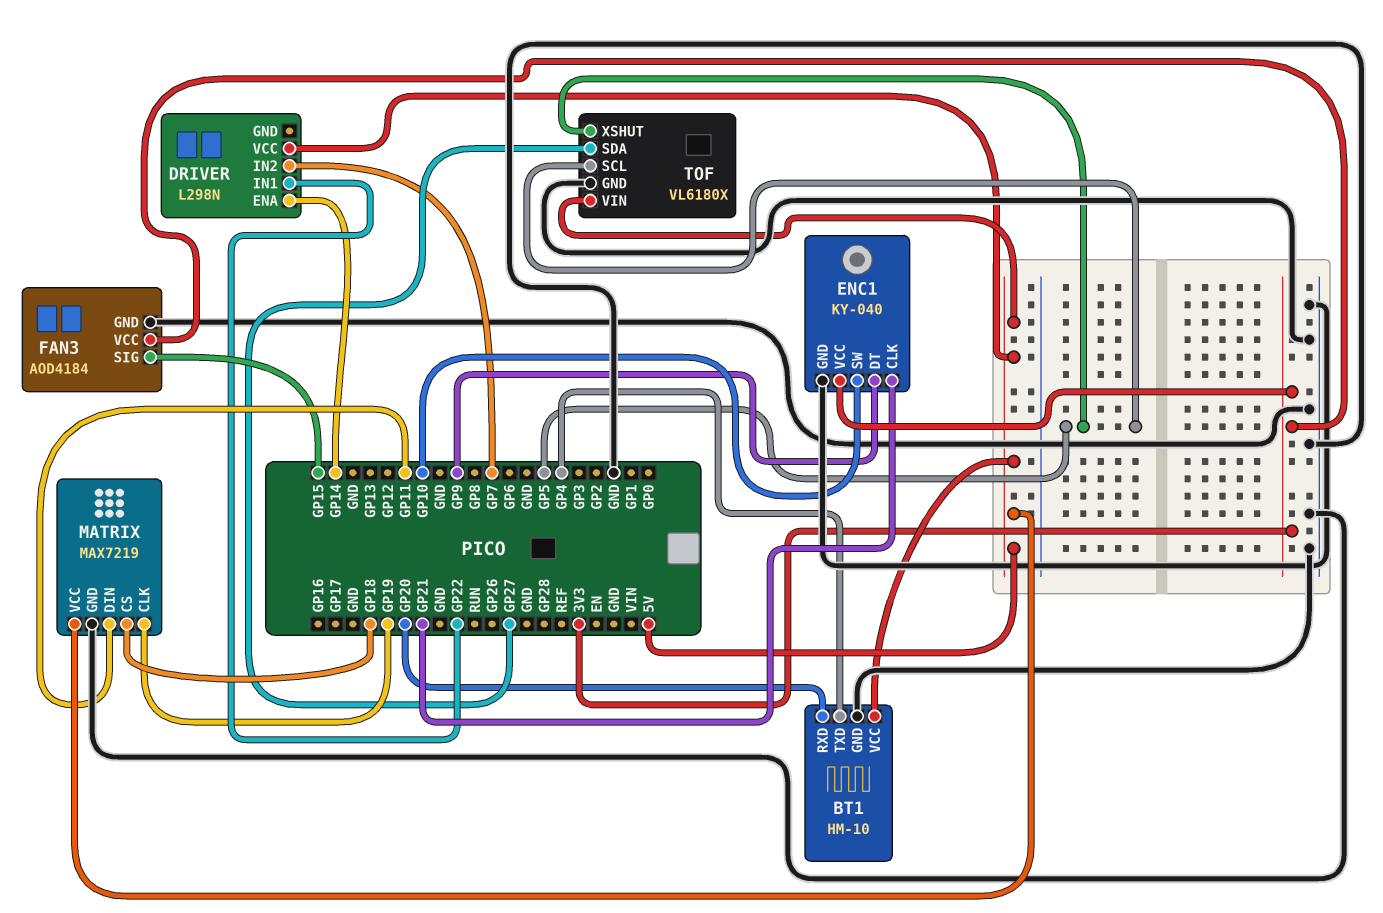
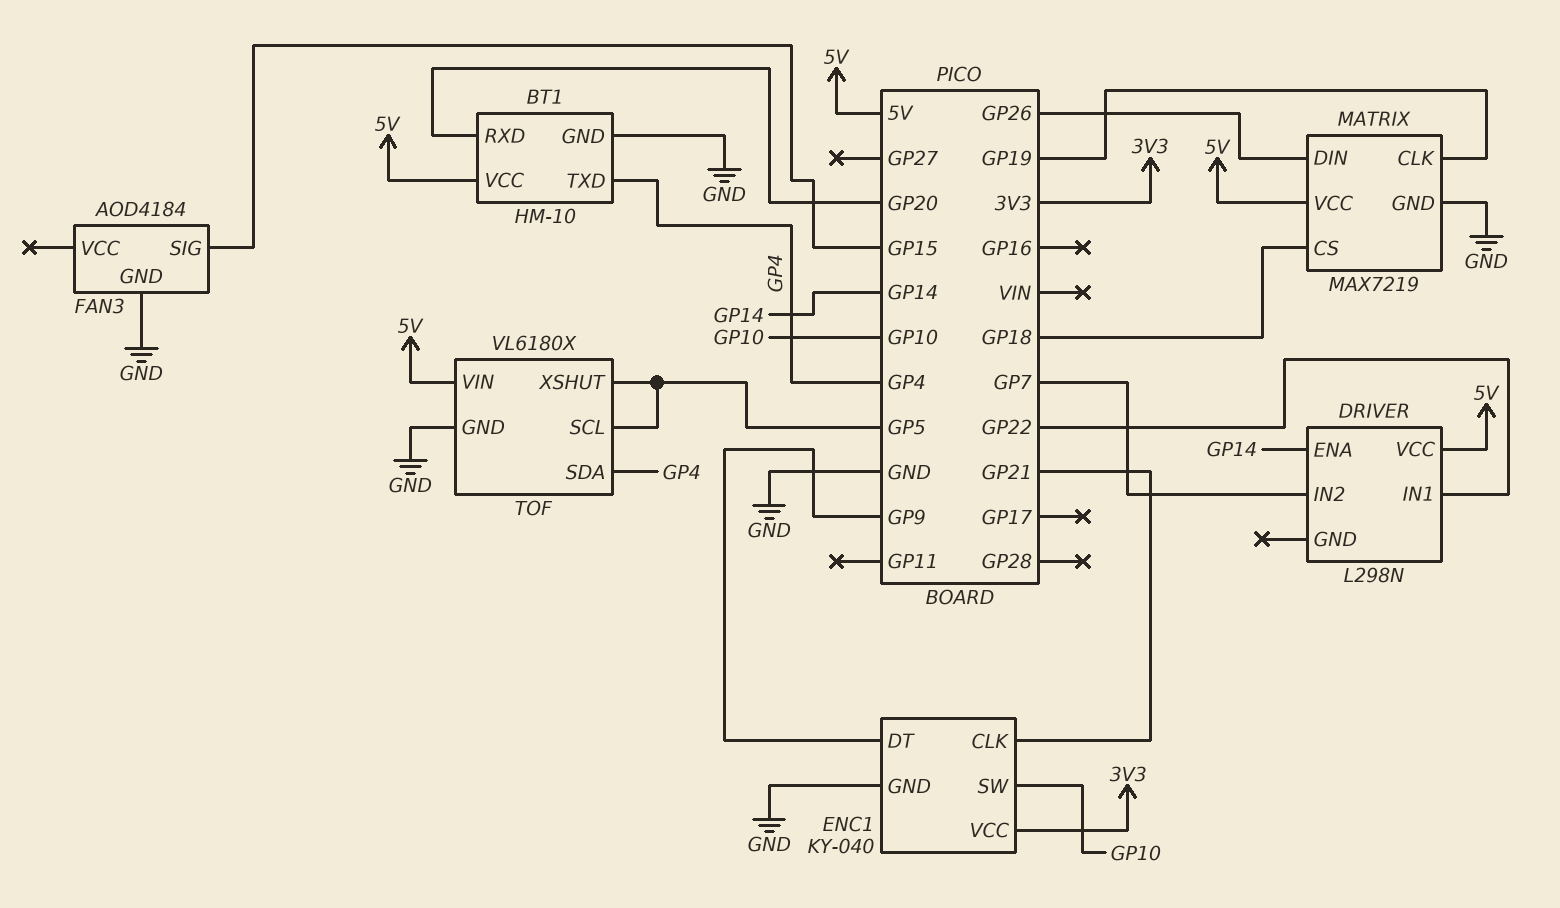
FAN3 pin VCC: 3V3 -> none
MATRIX pin DIN: GP11 -> GP26
TOF pin SDA: GP27 -> GP4

